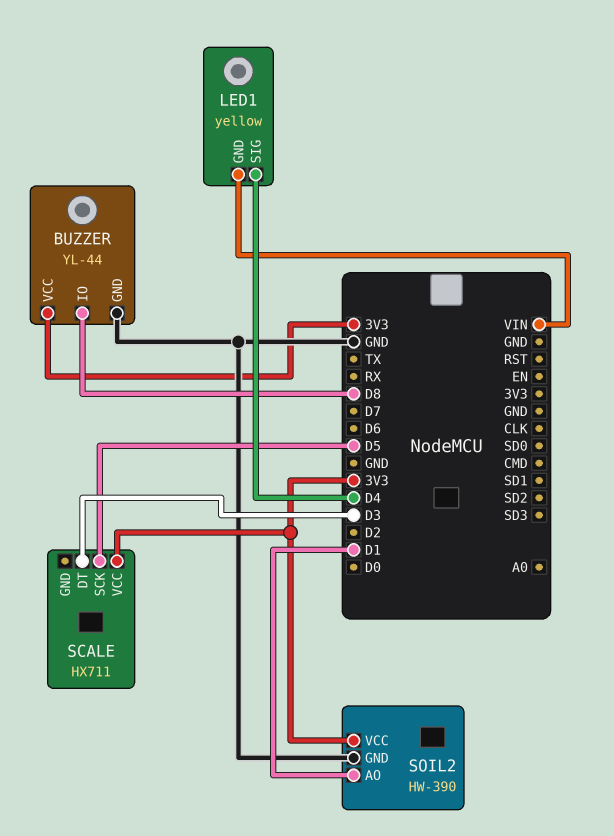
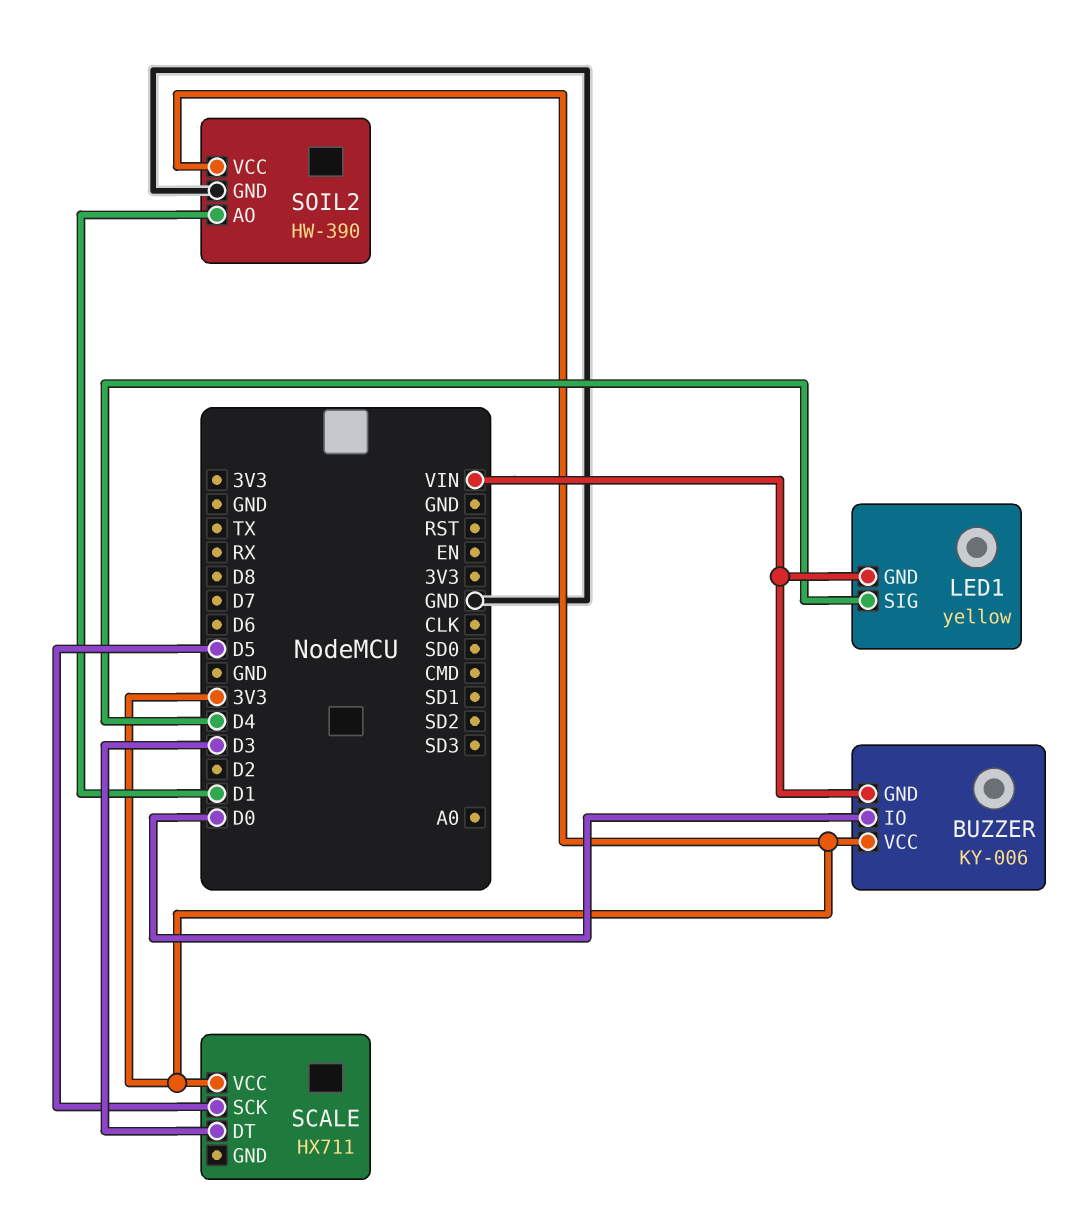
BUZZER: YL-44 -> KY-006
BUZZER pin GND: GND -> VIN
BUZZER pin IO: D8 -> D0

